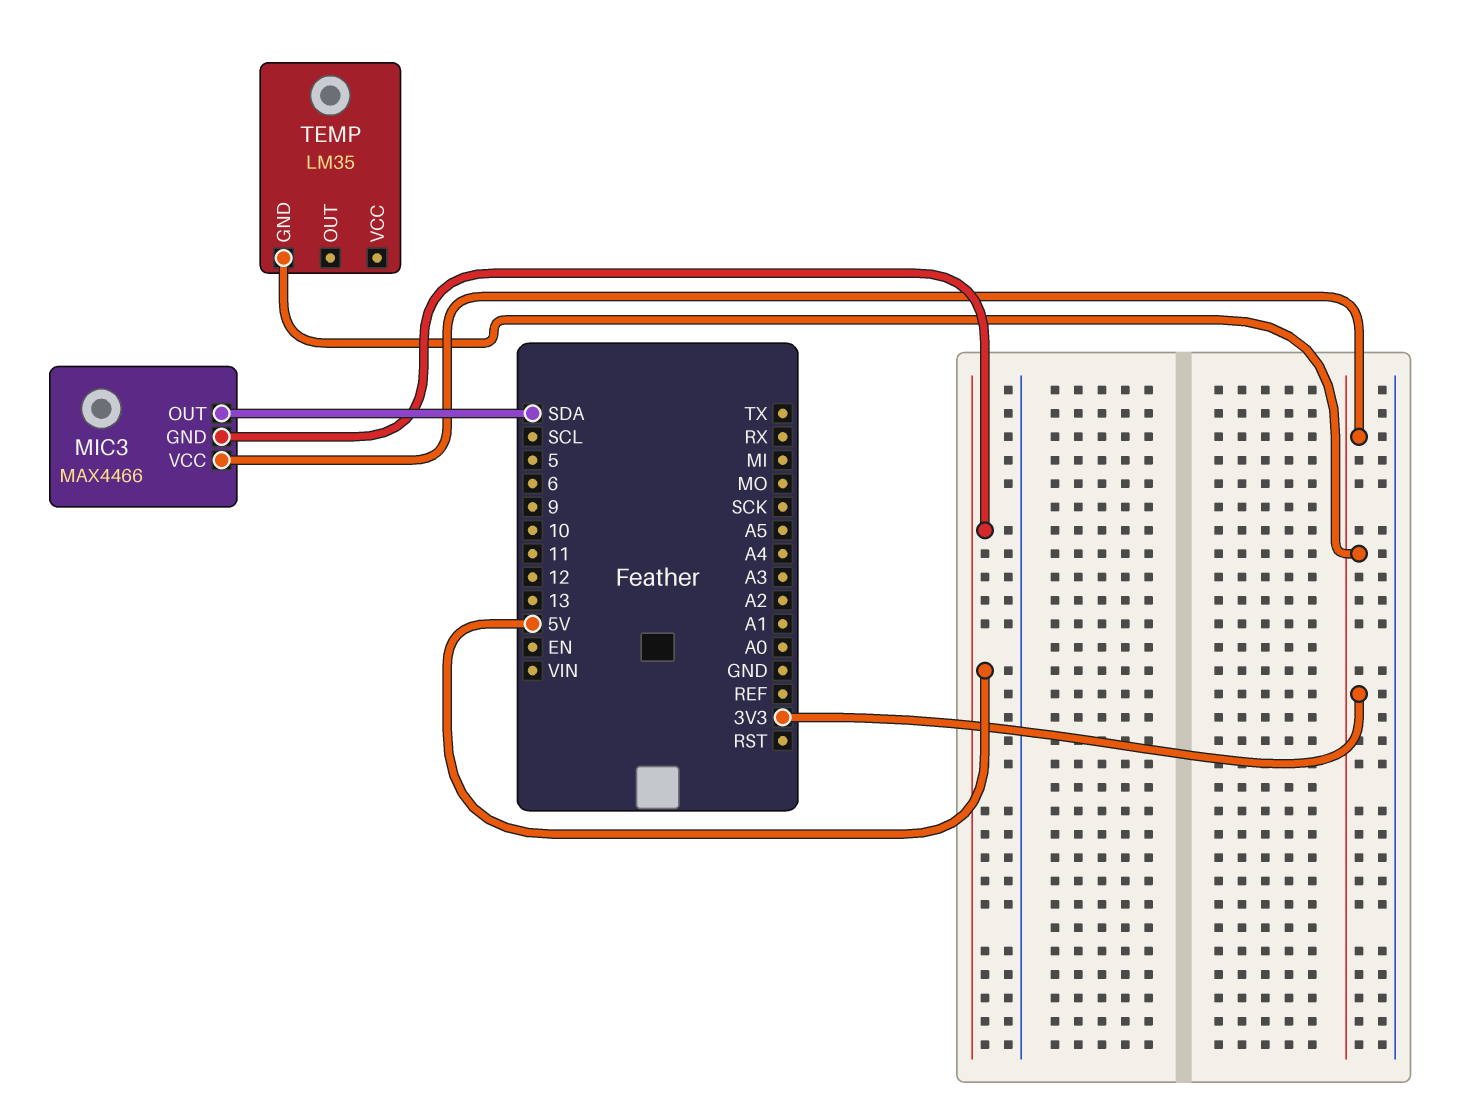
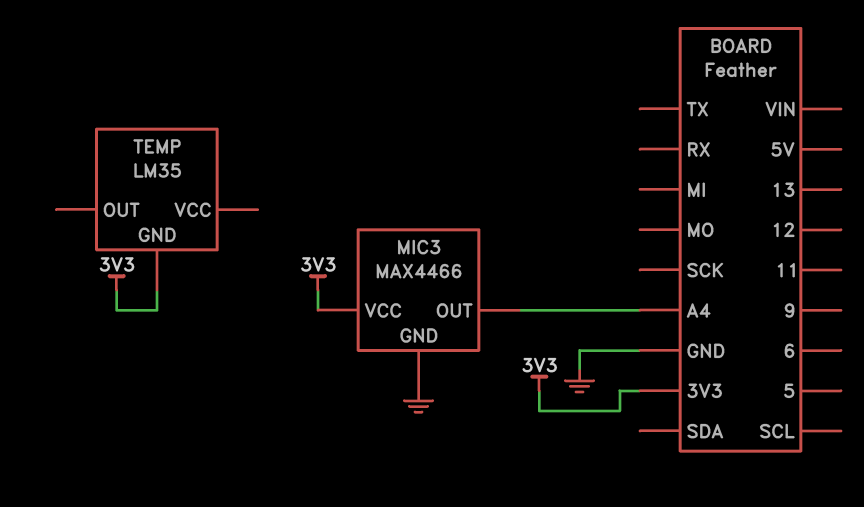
MIC3 pin GND: 5V -> GND
MIC3 pin OUT: SDA -> A4

